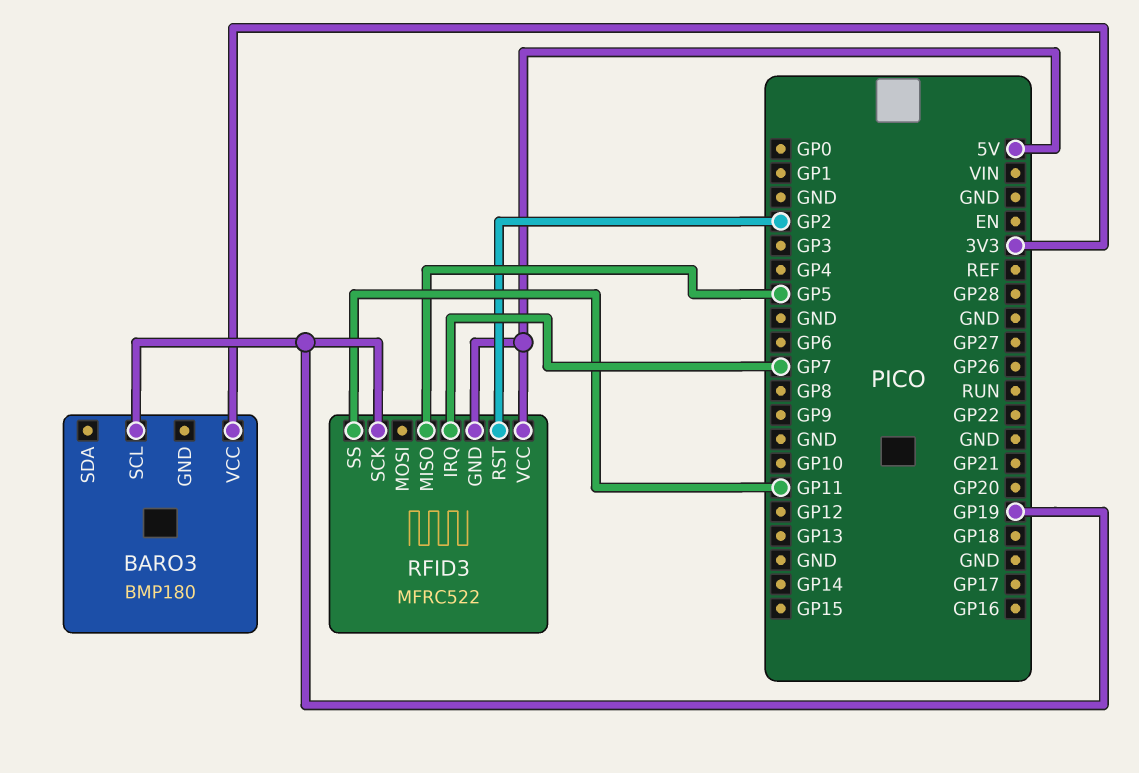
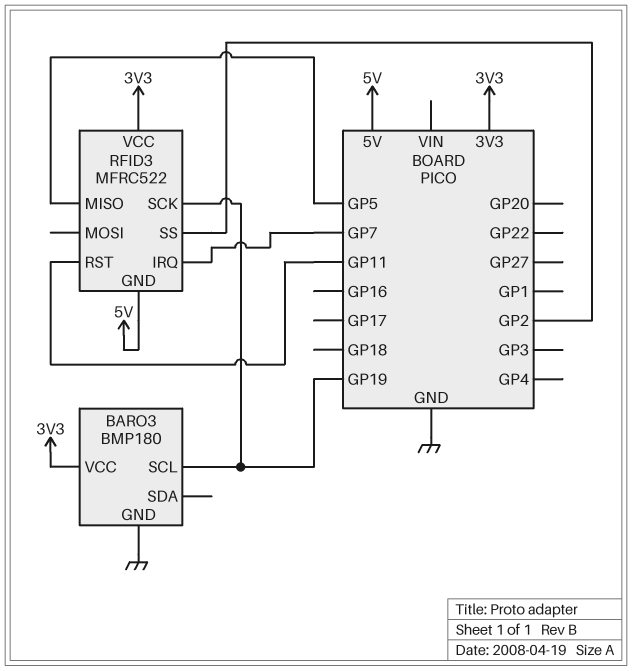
BARO3 pin GND: none -> GND
RFID3 pin RST: GP2 -> GP11
RFID3 pin SS: GP11 -> GP2
RFID3 pin VCC: 5V -> 3V3

